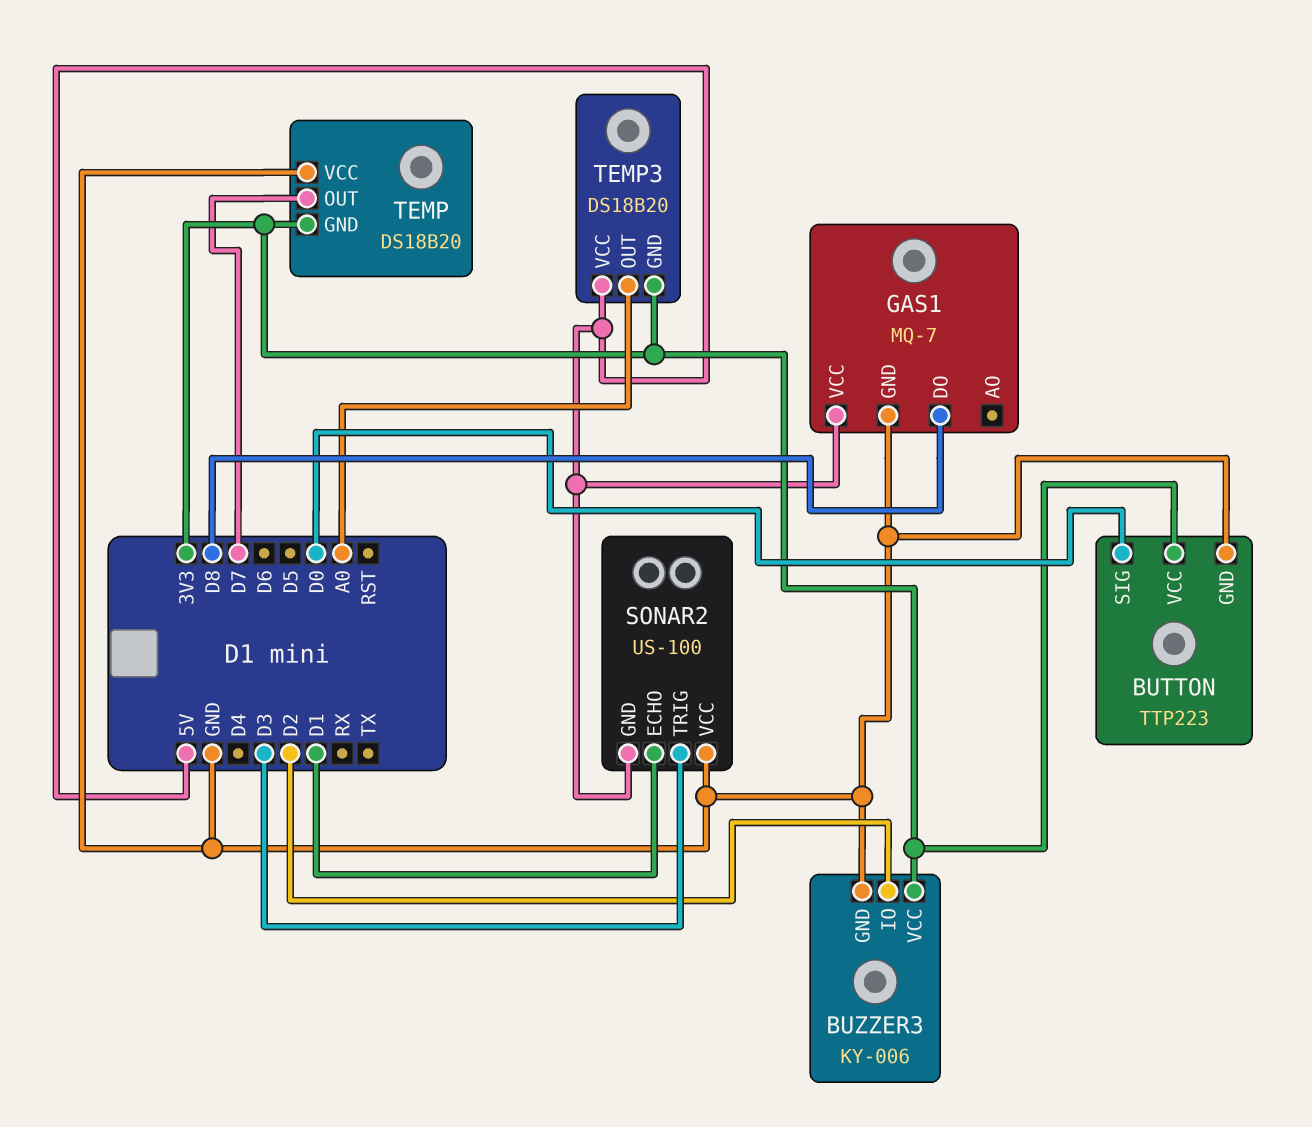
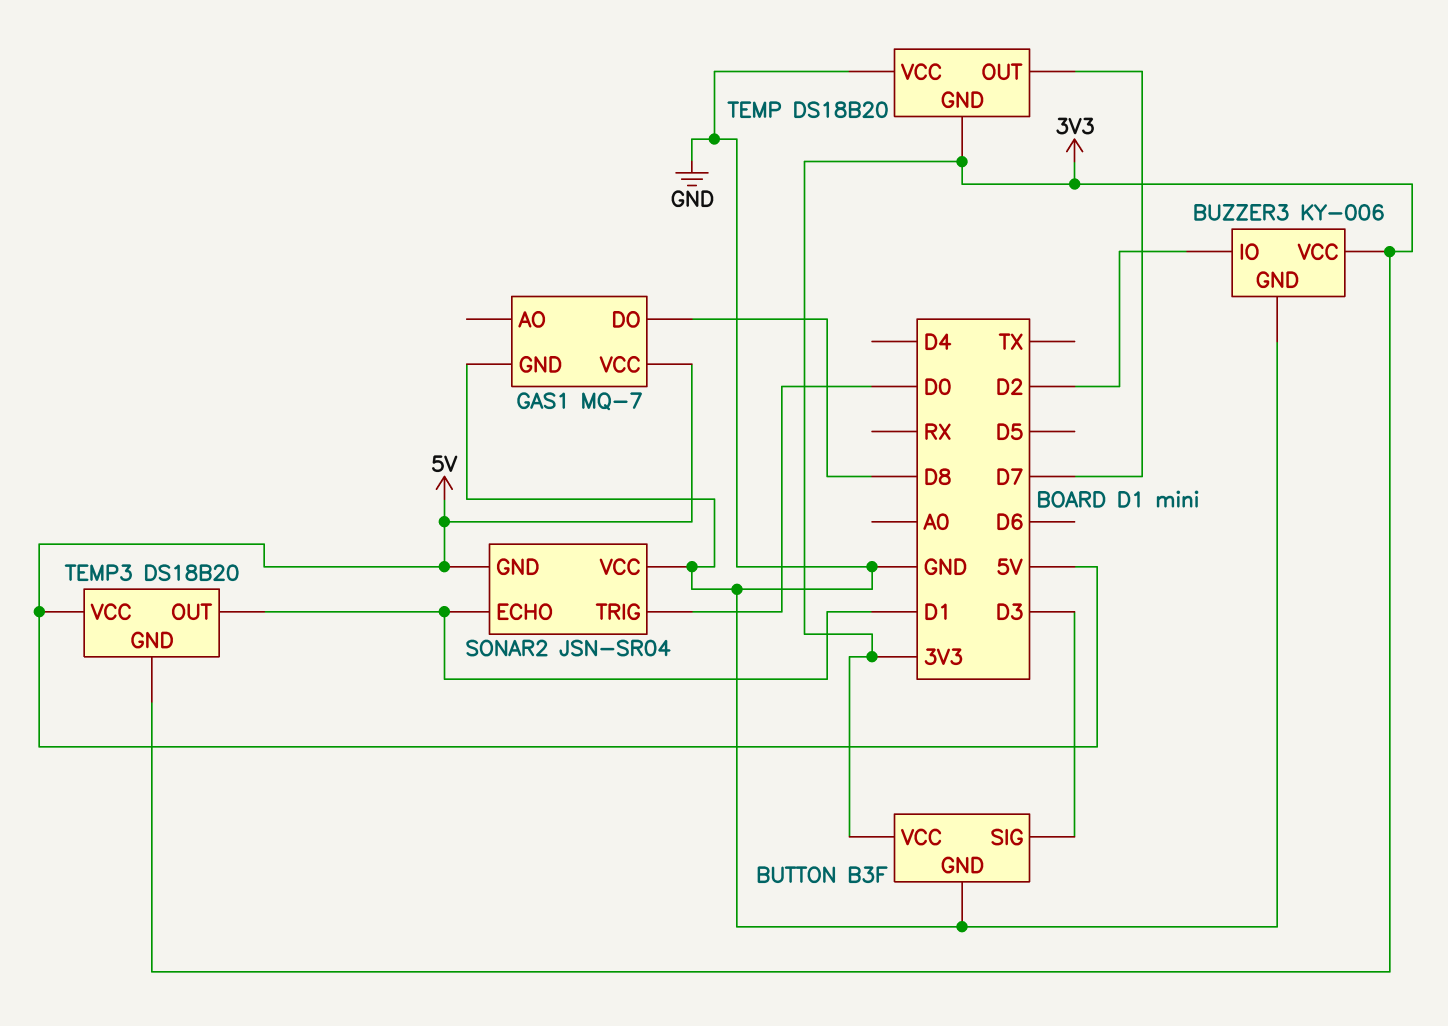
BUTTON: TTP223 -> B3F
BUTTON pin SIG: D0 -> D3
SONAR2: US-100 -> JSN-SR04
SONAR2 pin TRIG: D3 -> D0
TEMP3 pin OUT: A0 -> D1

